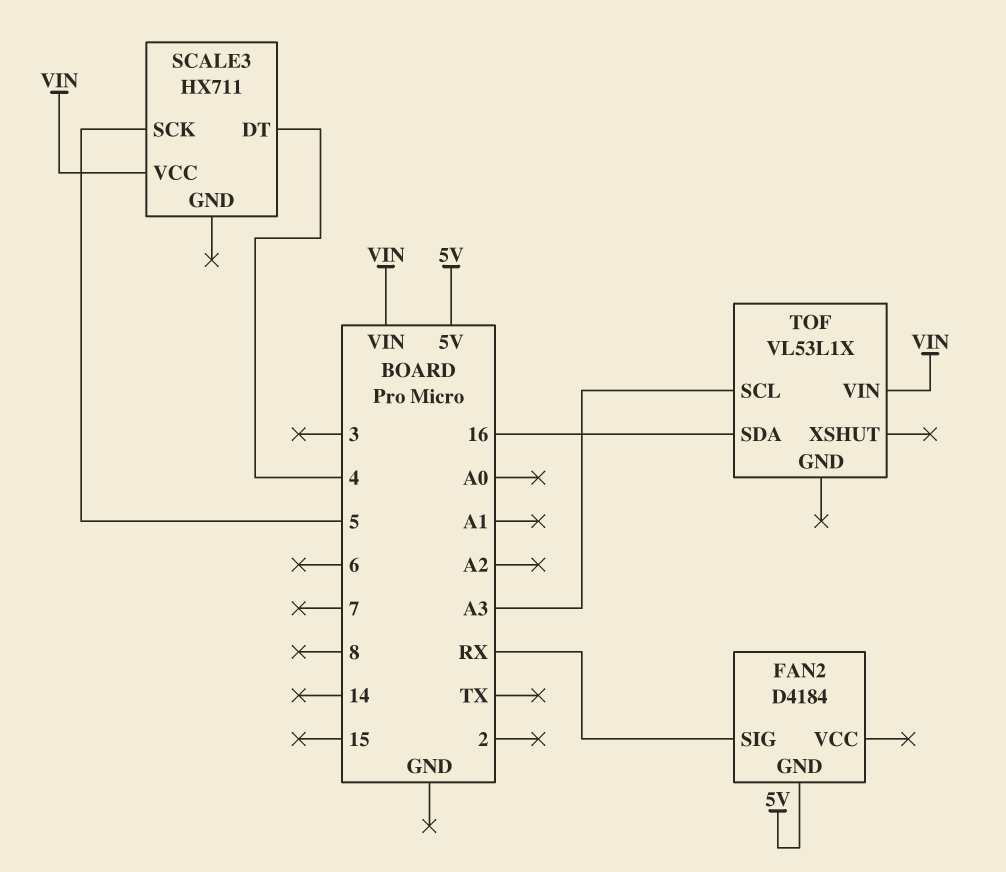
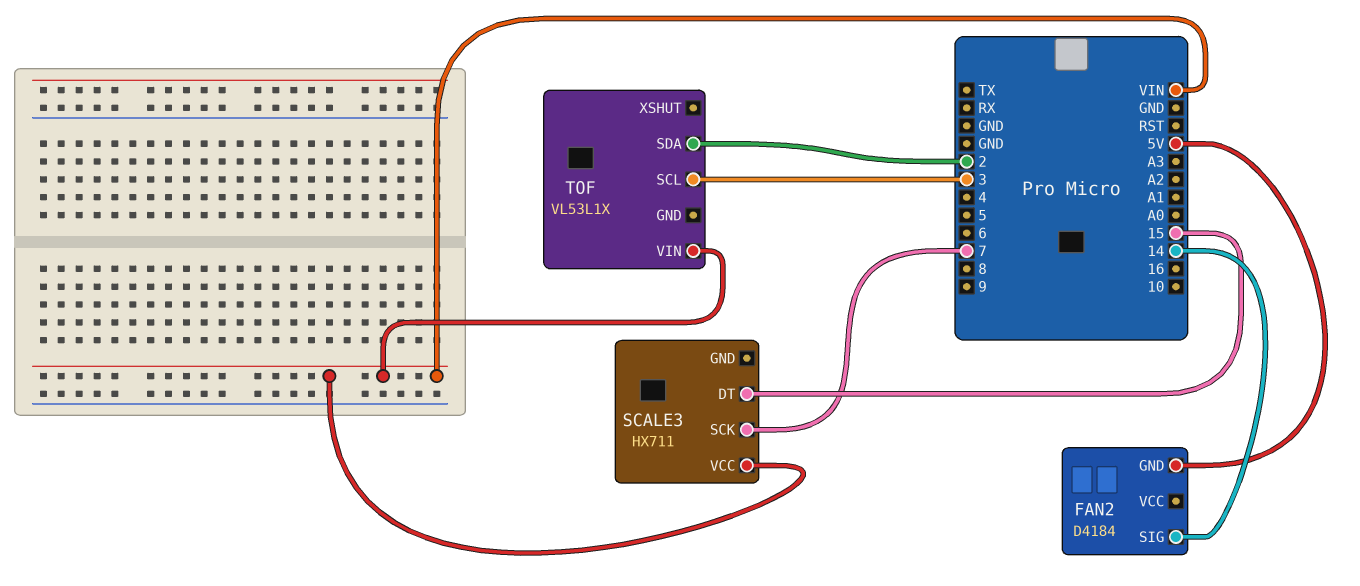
FAN2 pin SIG: RX -> 14
SCALE3 pin DT: 4 -> 15
SCALE3 pin SCK: 5 -> 7
TOF pin SCL: A3 -> 3
TOF pin SDA: 16 -> 2

